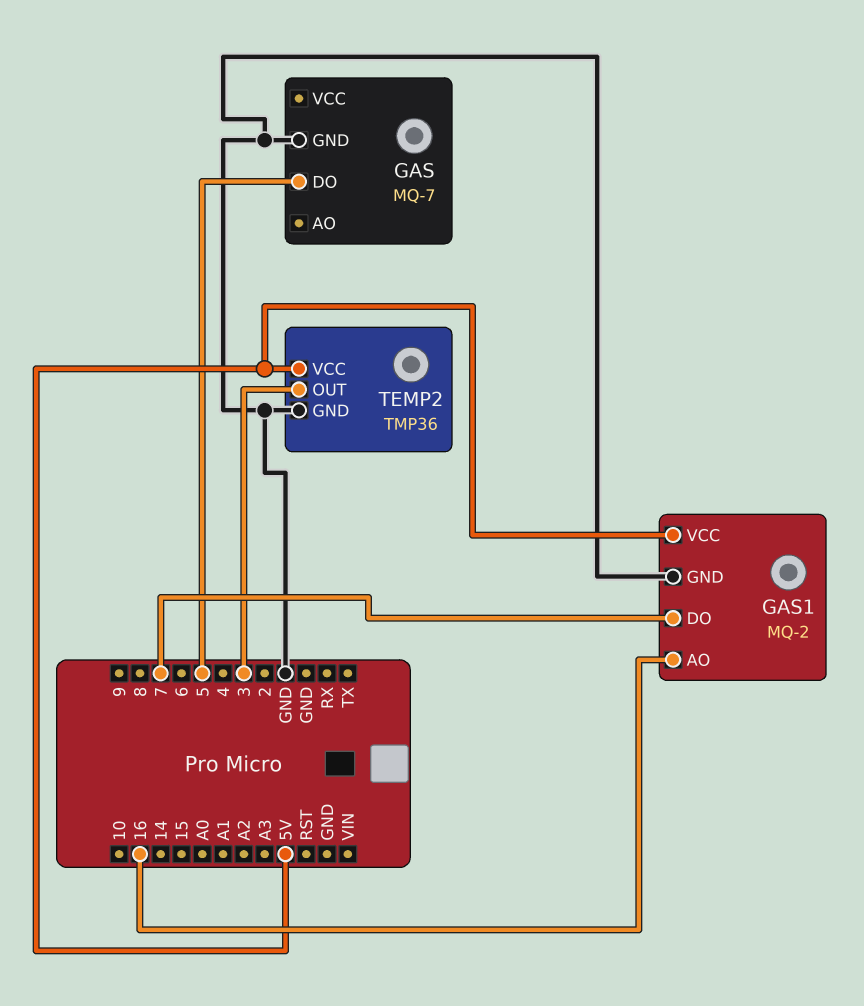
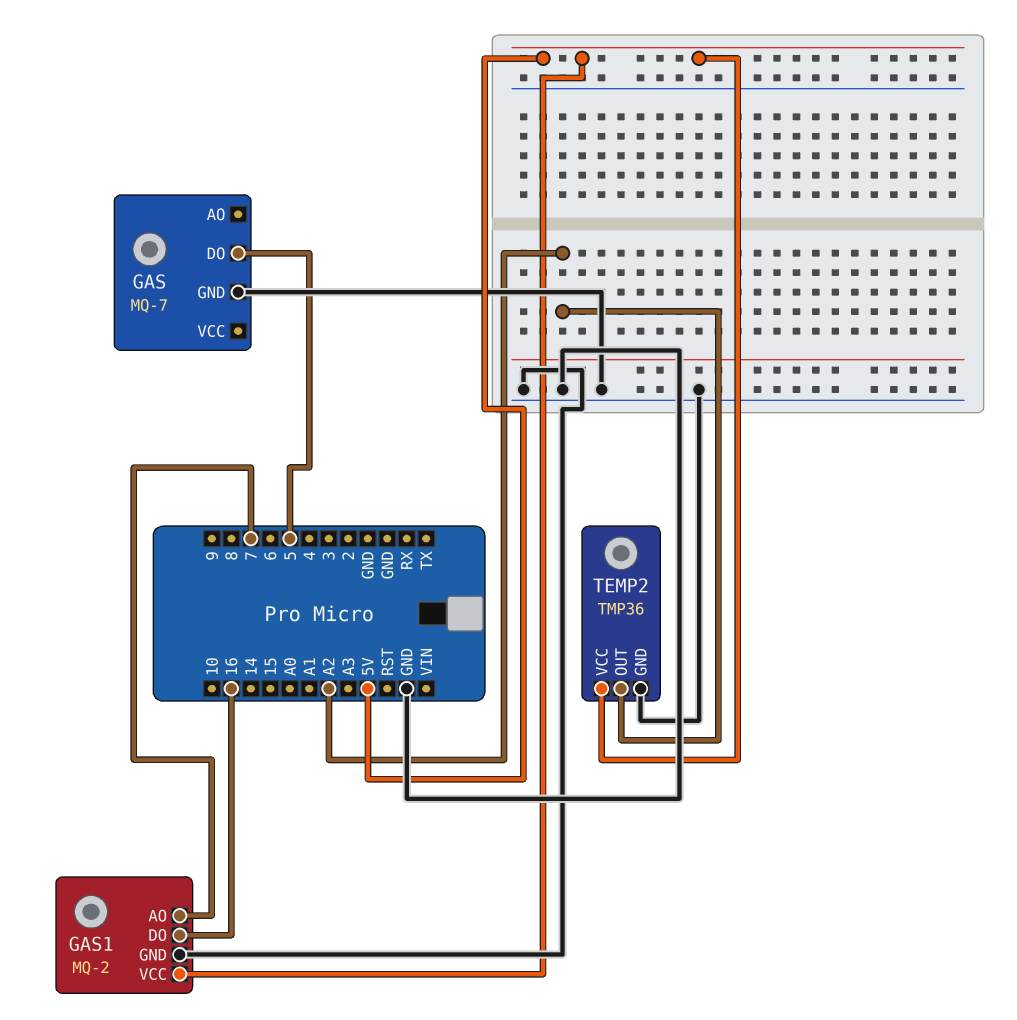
GAS1 pin AO: 16 -> 7
GAS1 pin DO: 7 -> 16
TEMP2 pin OUT: 3 -> A2

